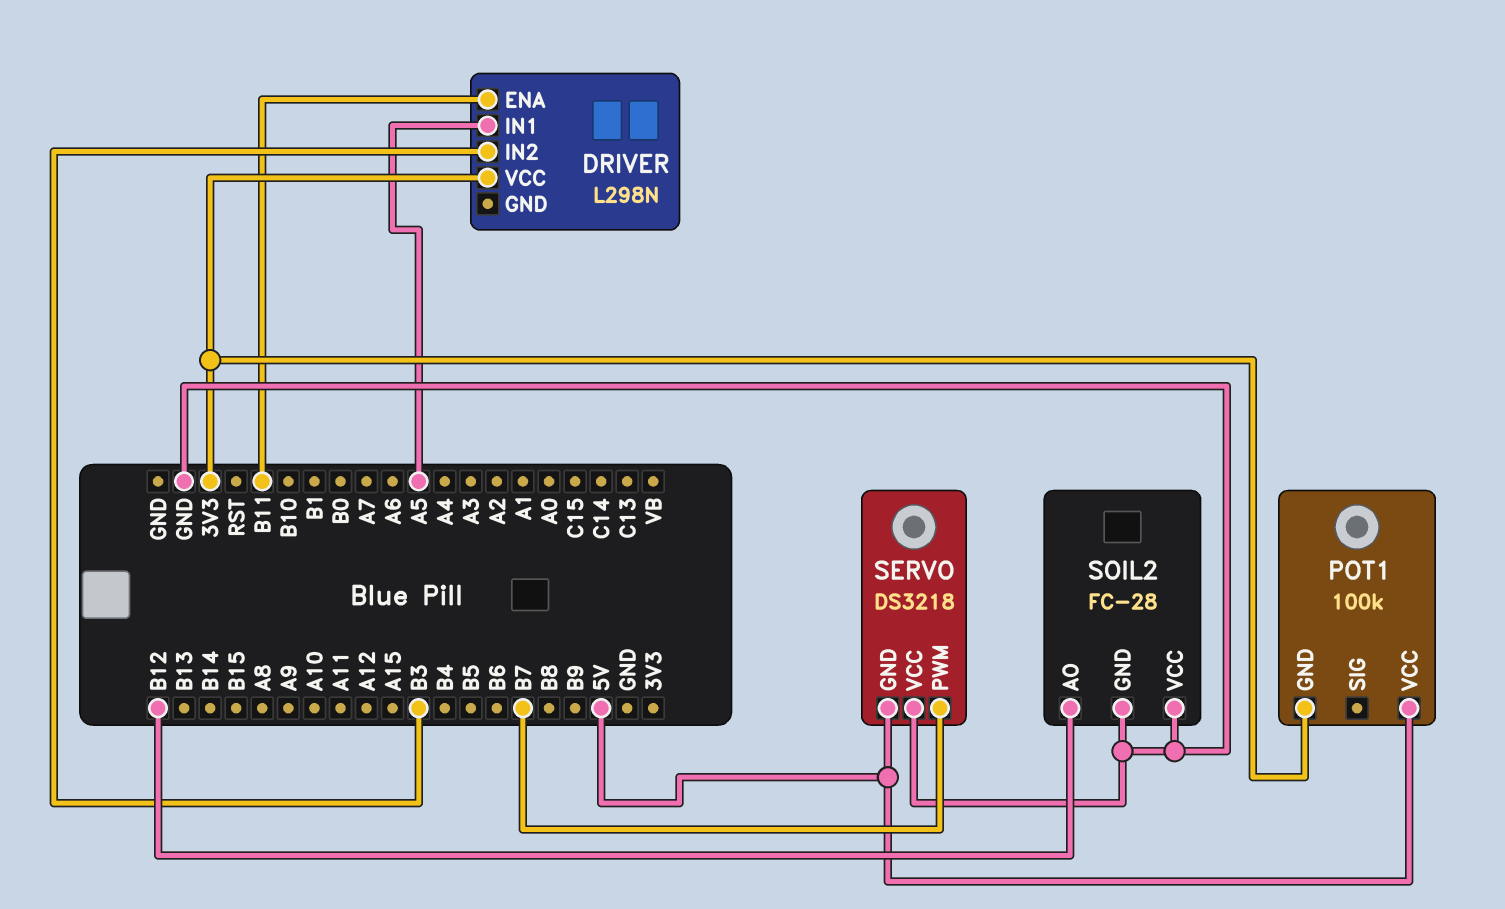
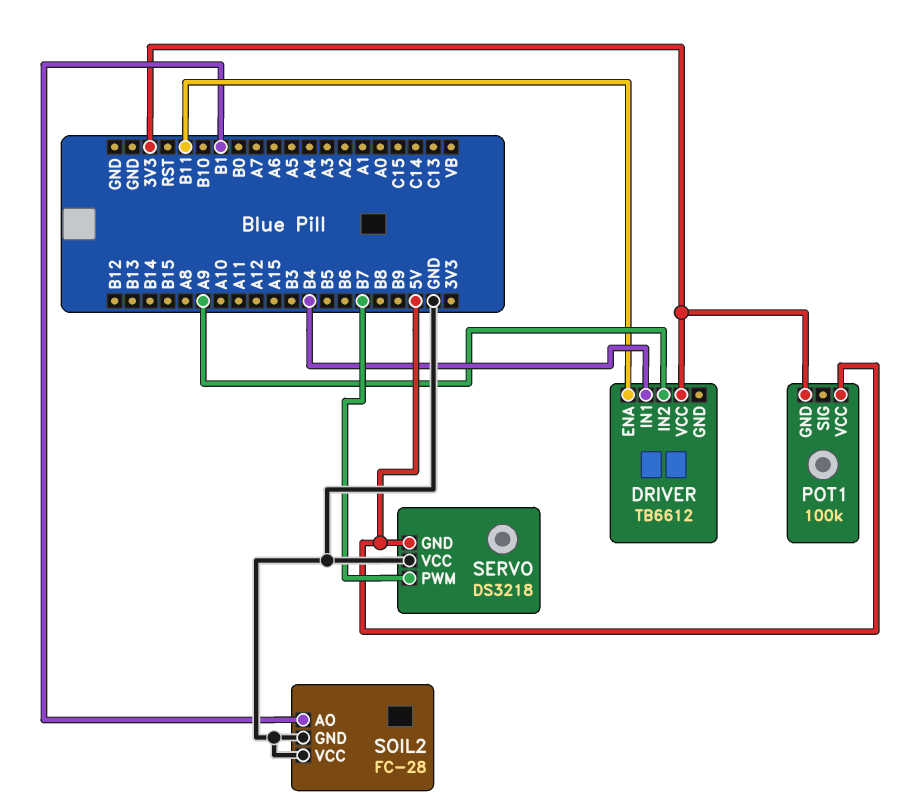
DRIVER: L298N -> TB6612
DRIVER pin IN1: A5 -> B4
DRIVER pin IN2: B3 -> A9
SOIL2 pin AO: B12 -> B1

